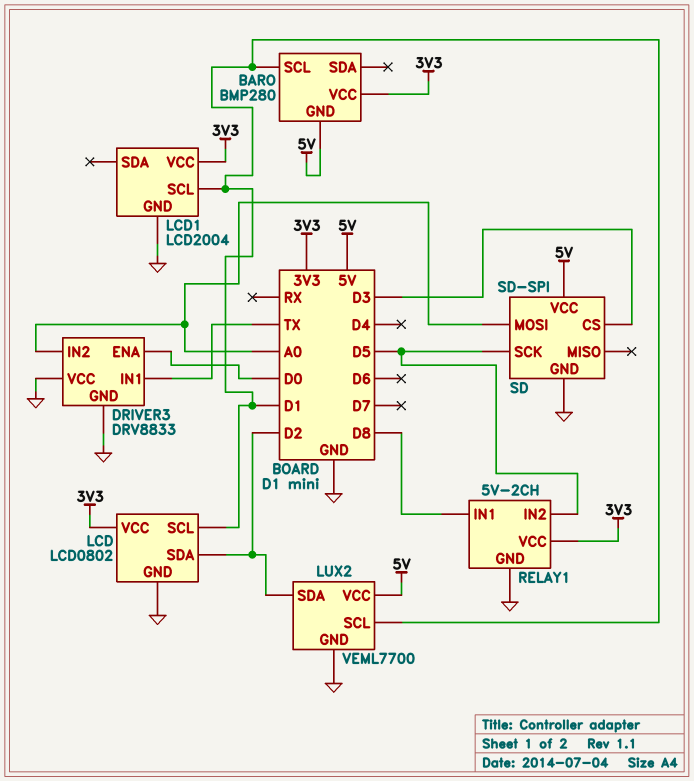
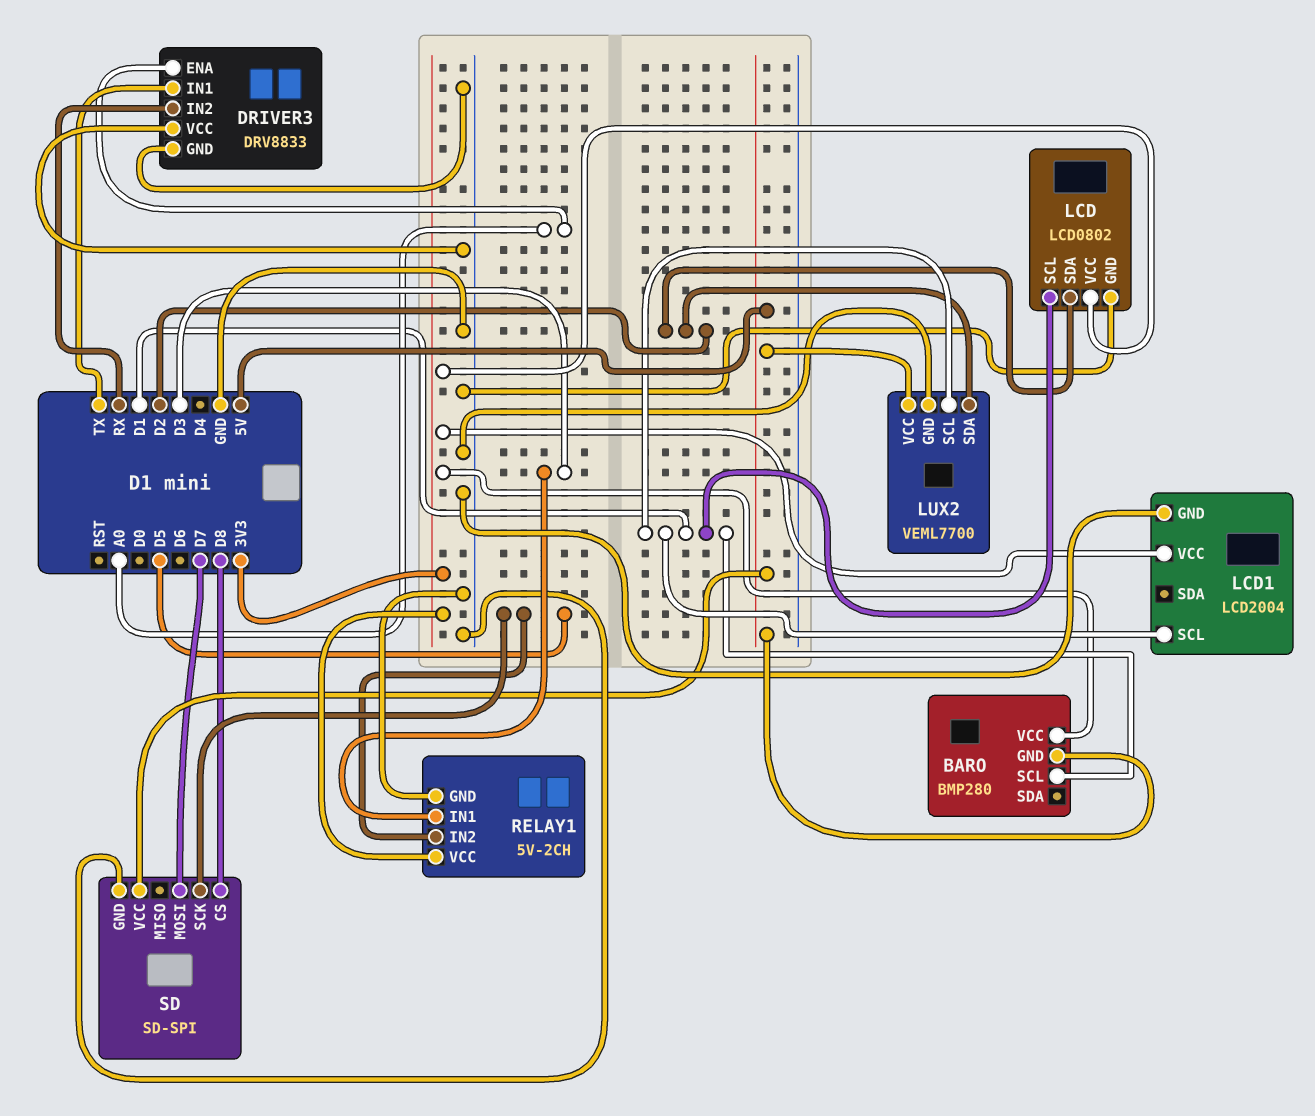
DRIVER3 pin ENA: D0 -> A0
DRIVER3 pin IN2: A0 -> RX
RELAY1 pin IN1: D8 -> D3
SD pin CS: D3 -> D8
SD pin MOSI: A0 -> D7

